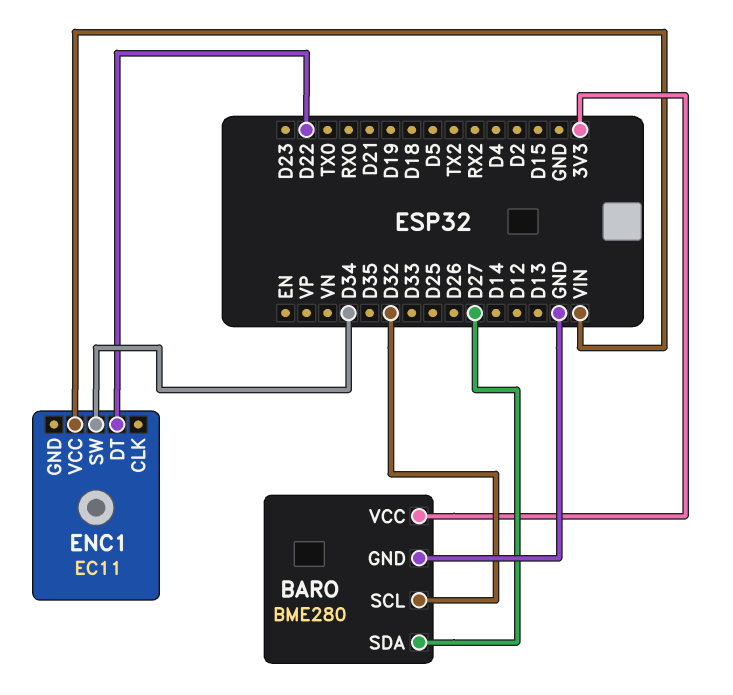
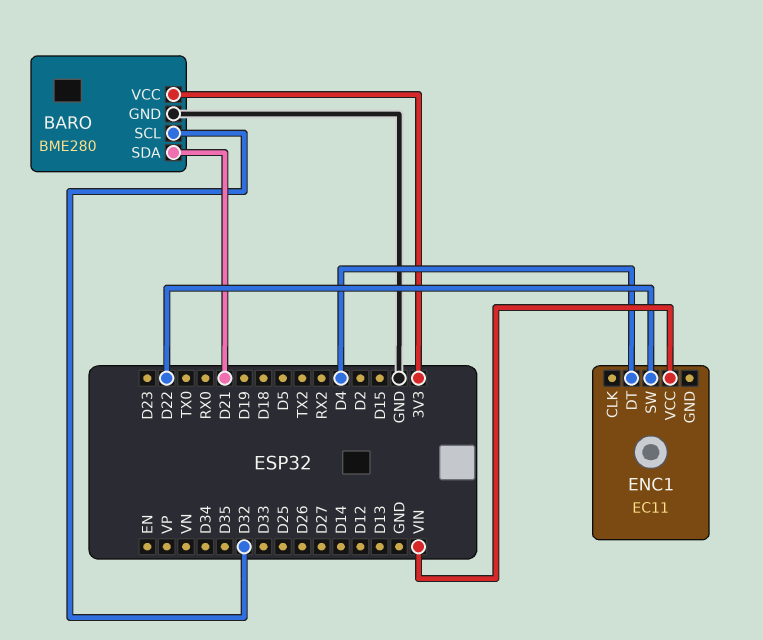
BARO pin SDA: D27 -> D21
ENC1 pin DT: D22 -> D4
ENC1 pin SW: D34 -> D22

